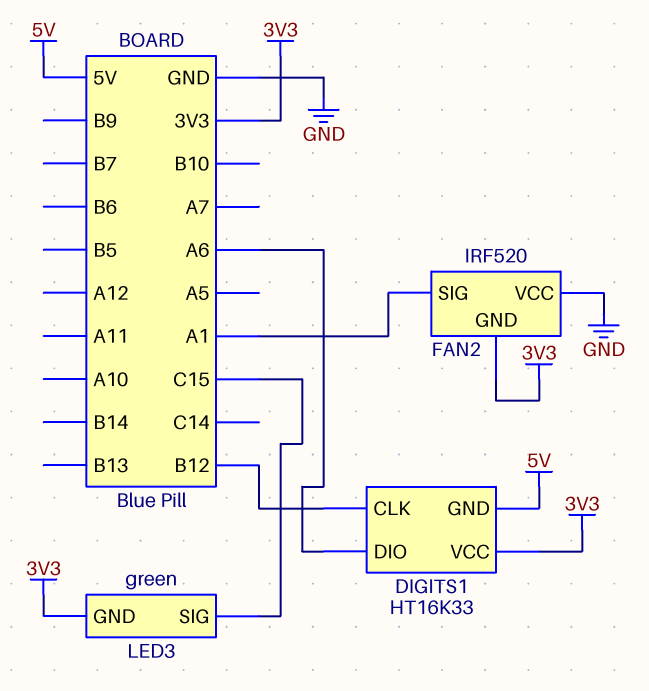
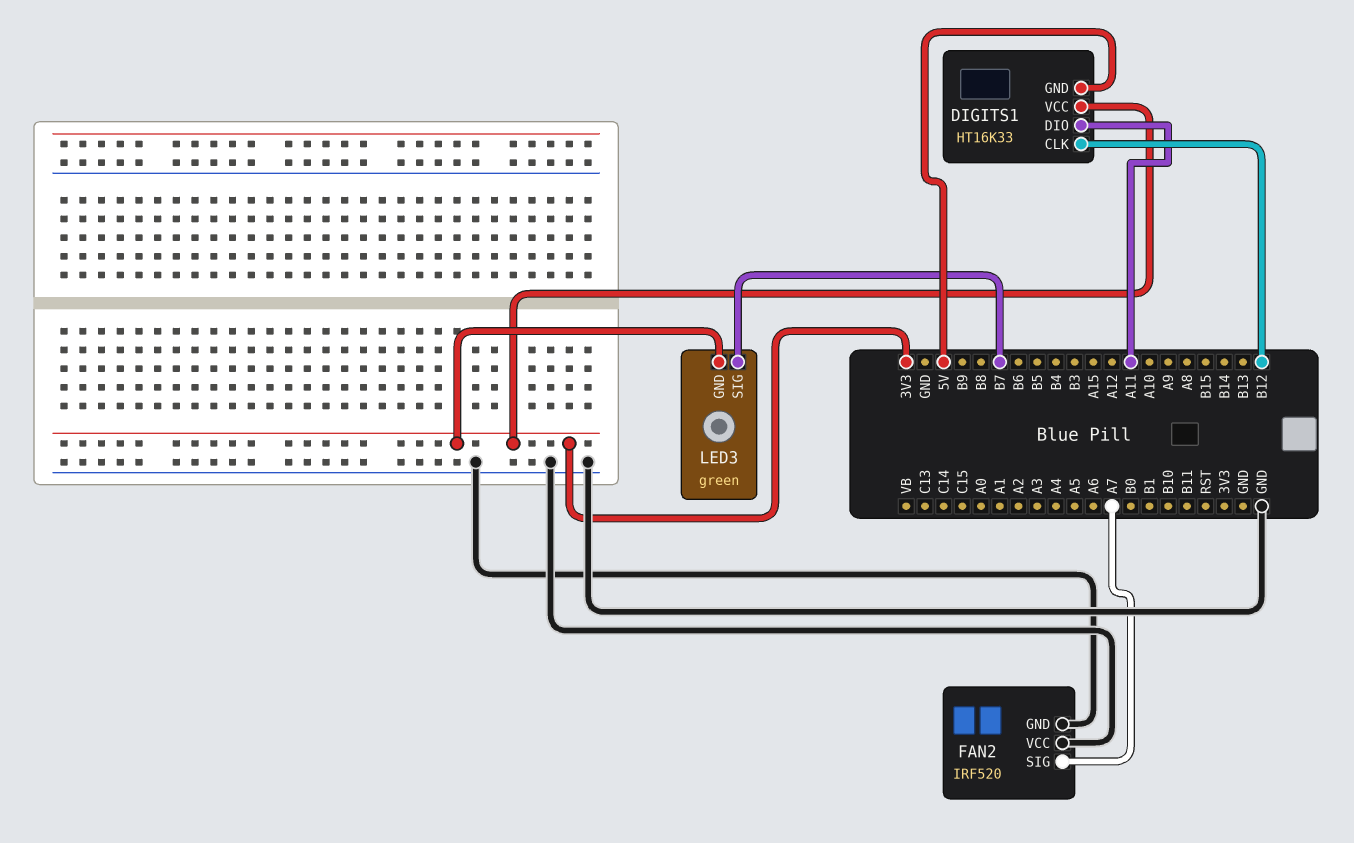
DIGITS1 pin DIO: A6 -> A11
FAN2 pin GND: 3V3 -> GND
FAN2 pin SIG: A1 -> A7
LED3 pin SIG: C15 -> B7

